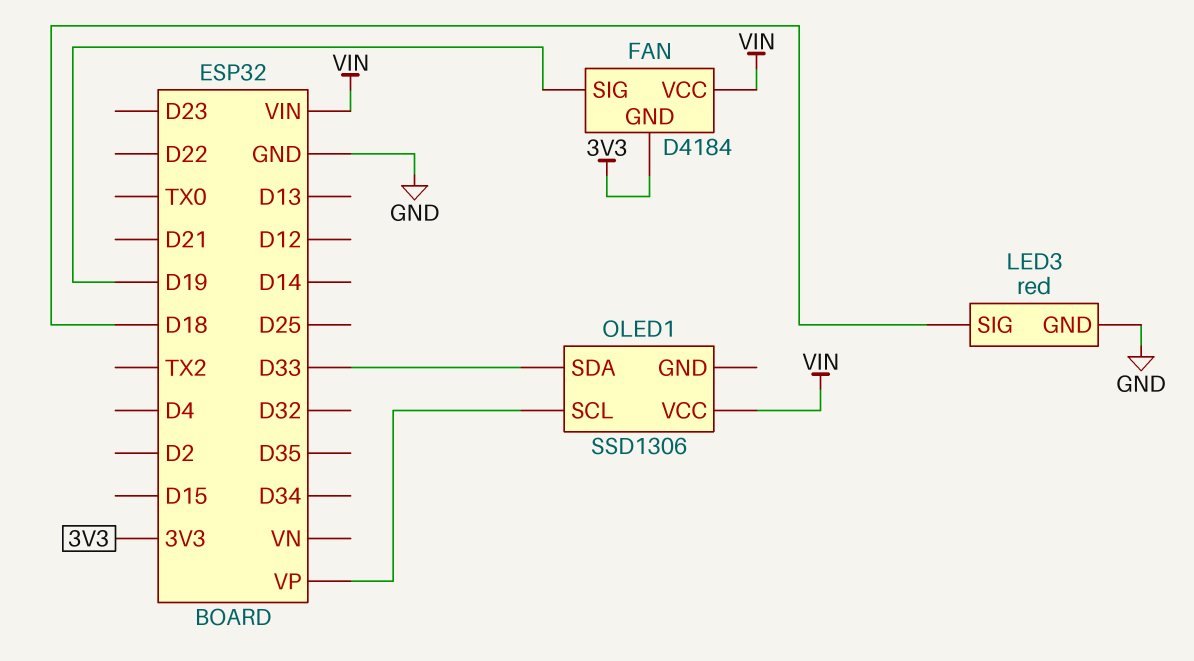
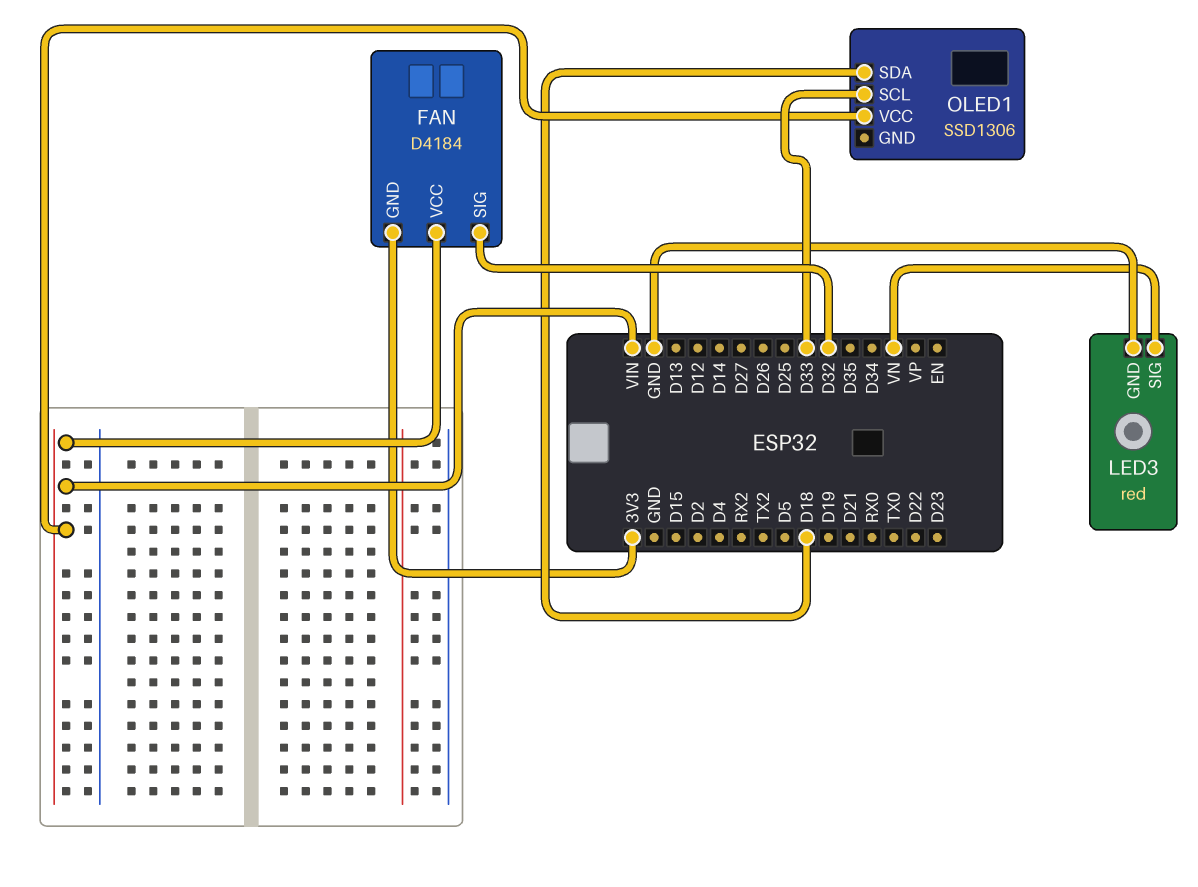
FAN pin SIG: D19 -> D32
LED3 pin SIG: D18 -> VN
OLED1 pin SCL: VP -> D33
OLED1 pin SDA: D33 -> D18

